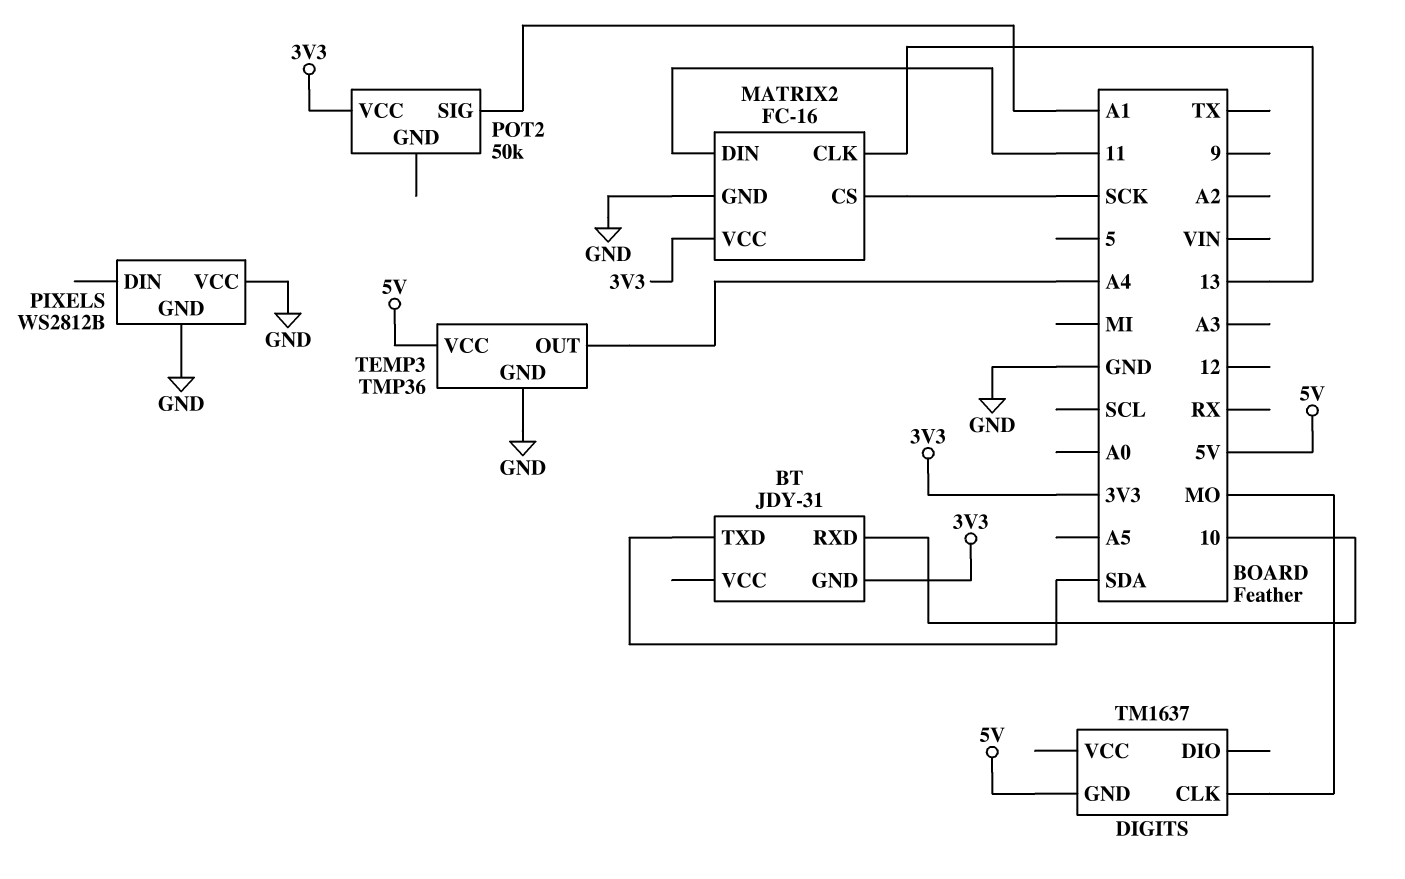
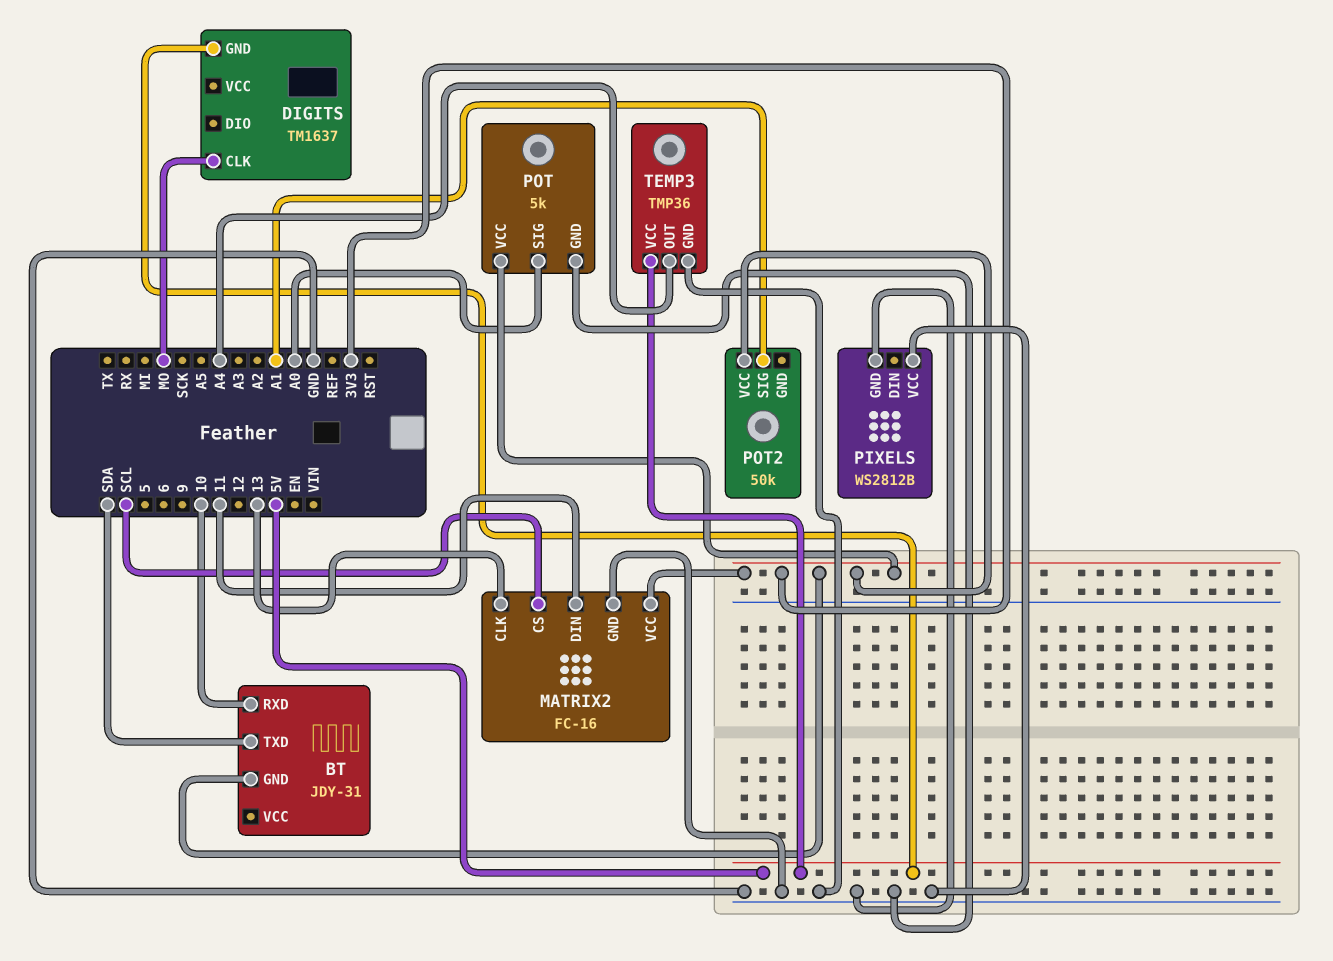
MATRIX2 pin CS: SCK -> SCL
POT: none -> 5k
POT pin GND: none -> GND
POT pin SIG: none -> A0
POT pin VCC: none -> 3V3

